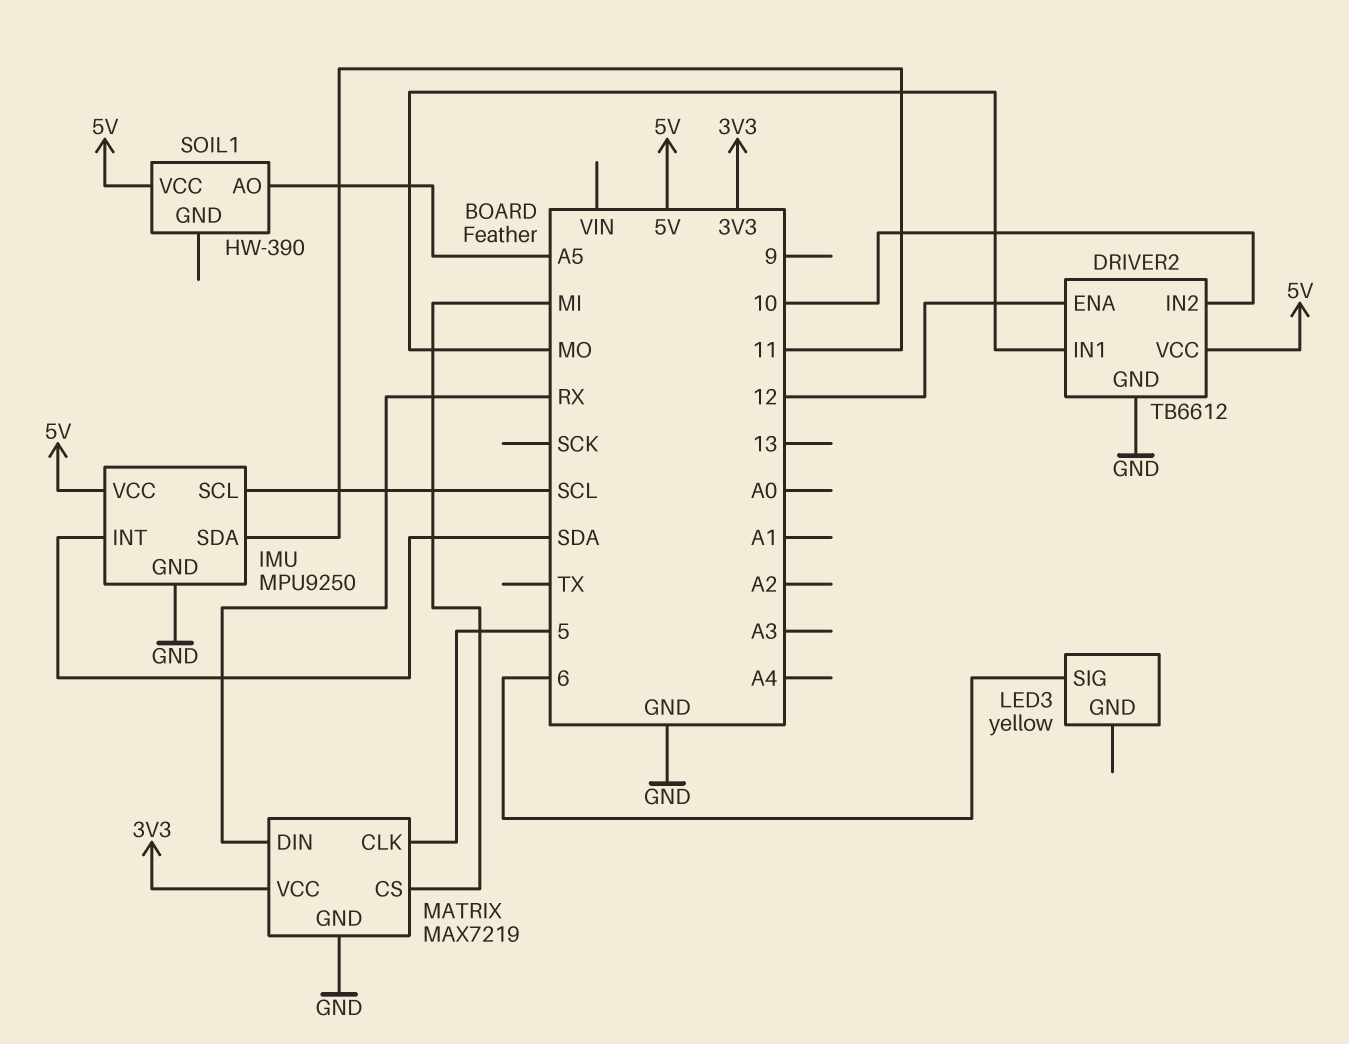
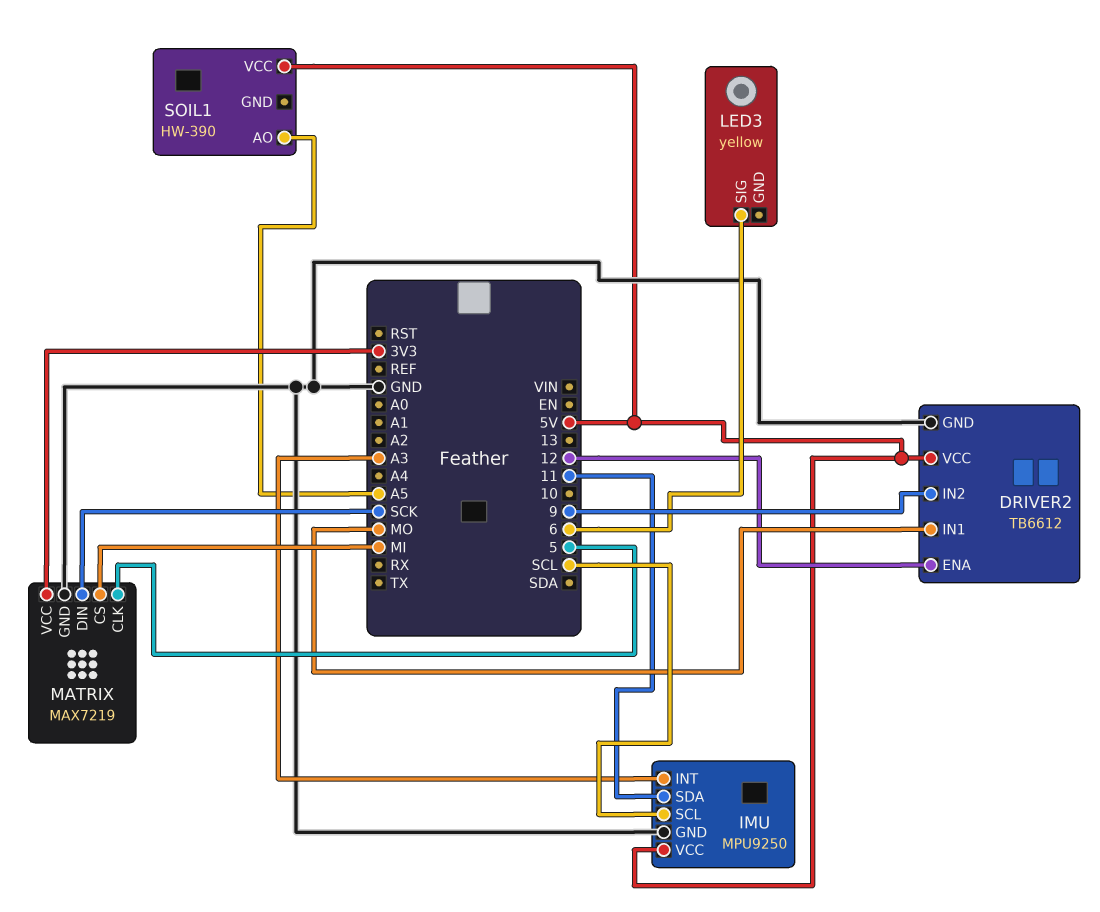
DRIVER2 pin IN2: 10 -> 9
IMU pin INT: SDA -> A3
MATRIX pin DIN: RX -> SCK

